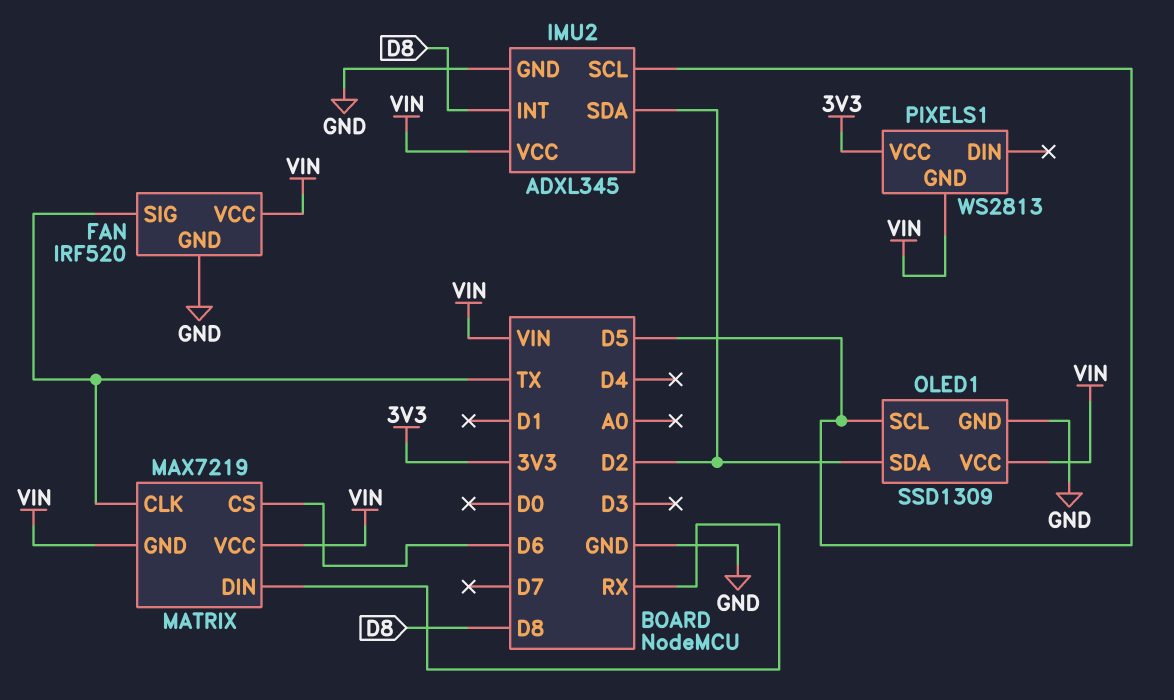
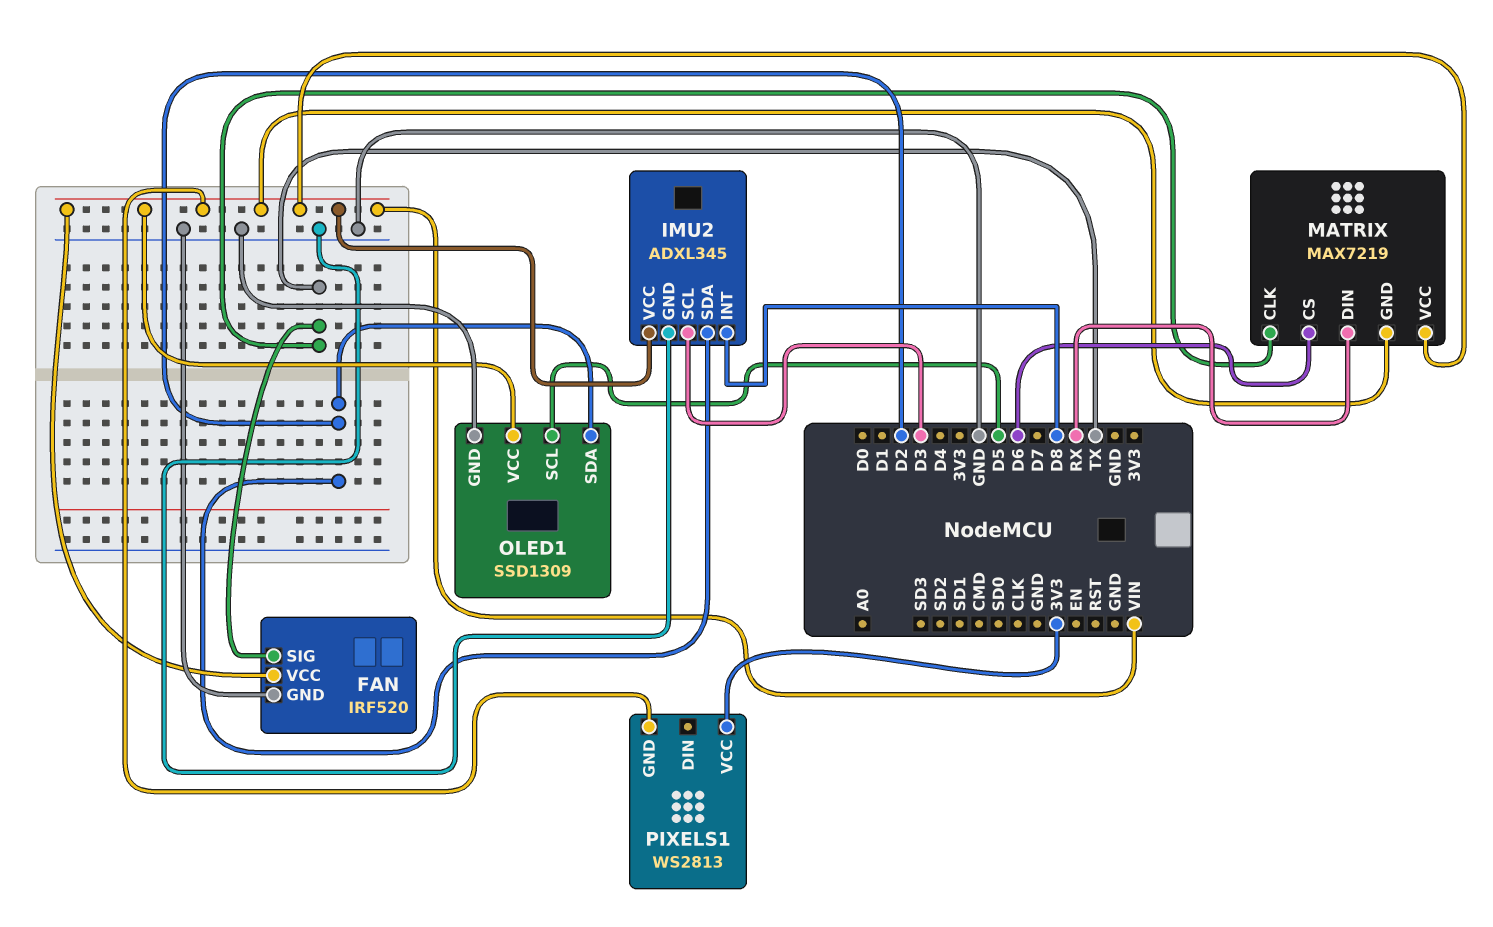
IMU2 pin SCL: D5 -> D3

